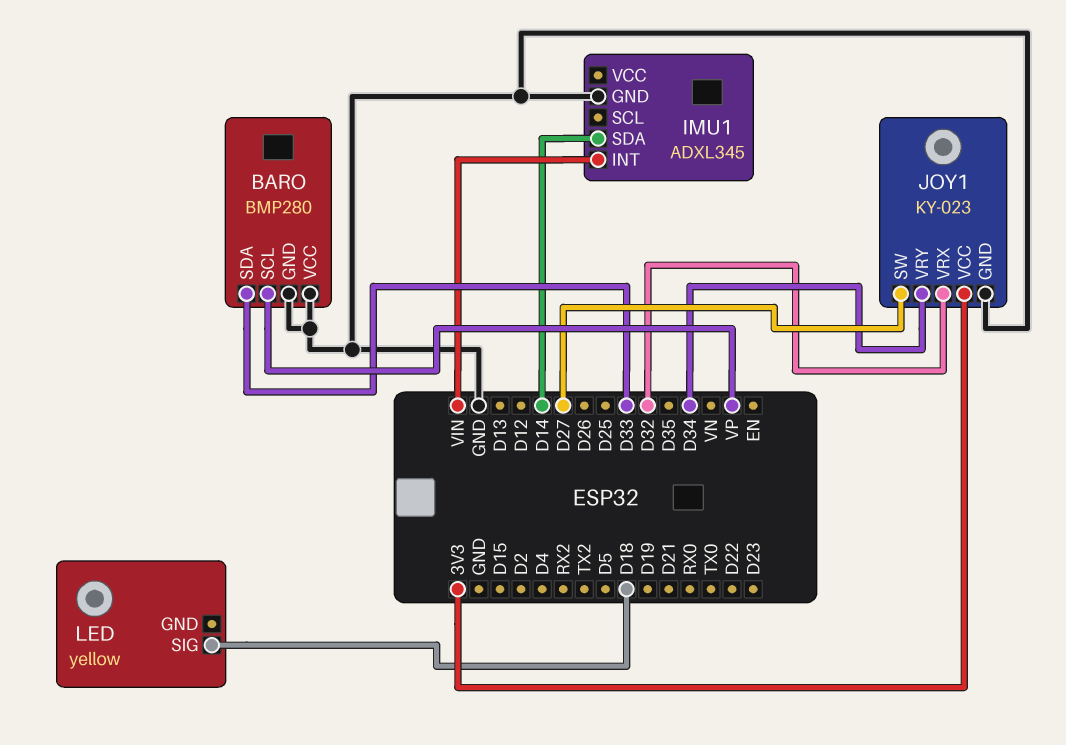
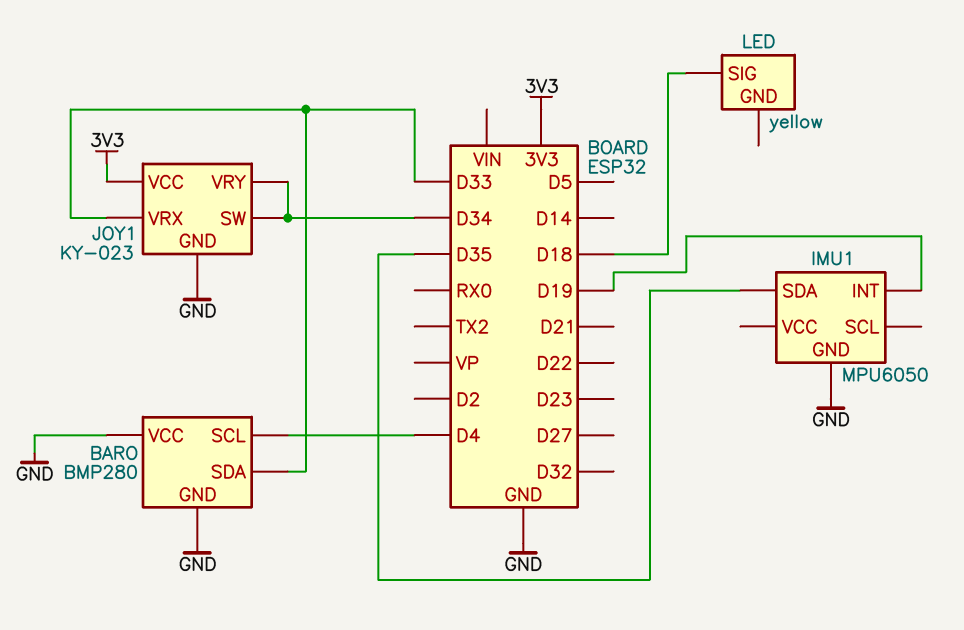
BARO pin SCL: VP -> D4
IMU1: ADXL345 -> MPU6050
IMU1 pin INT: VIN -> D19
IMU1 pin SDA: D14 -> D35
JOY1 pin SW: D27 -> D34
JOY1 pin VRX: D32 -> D33

